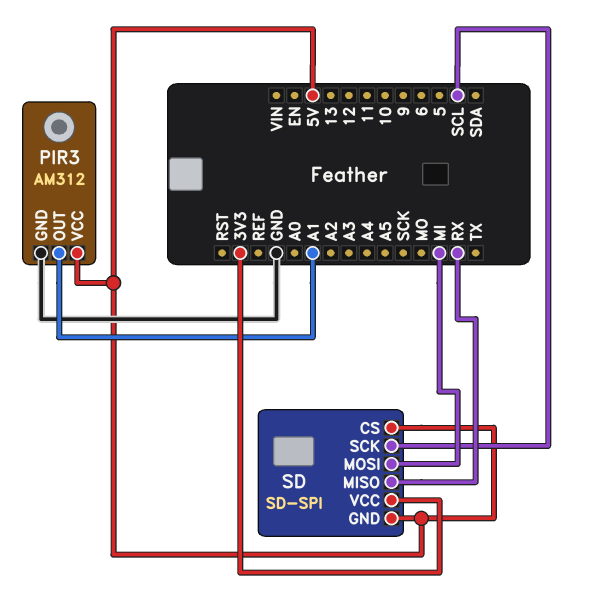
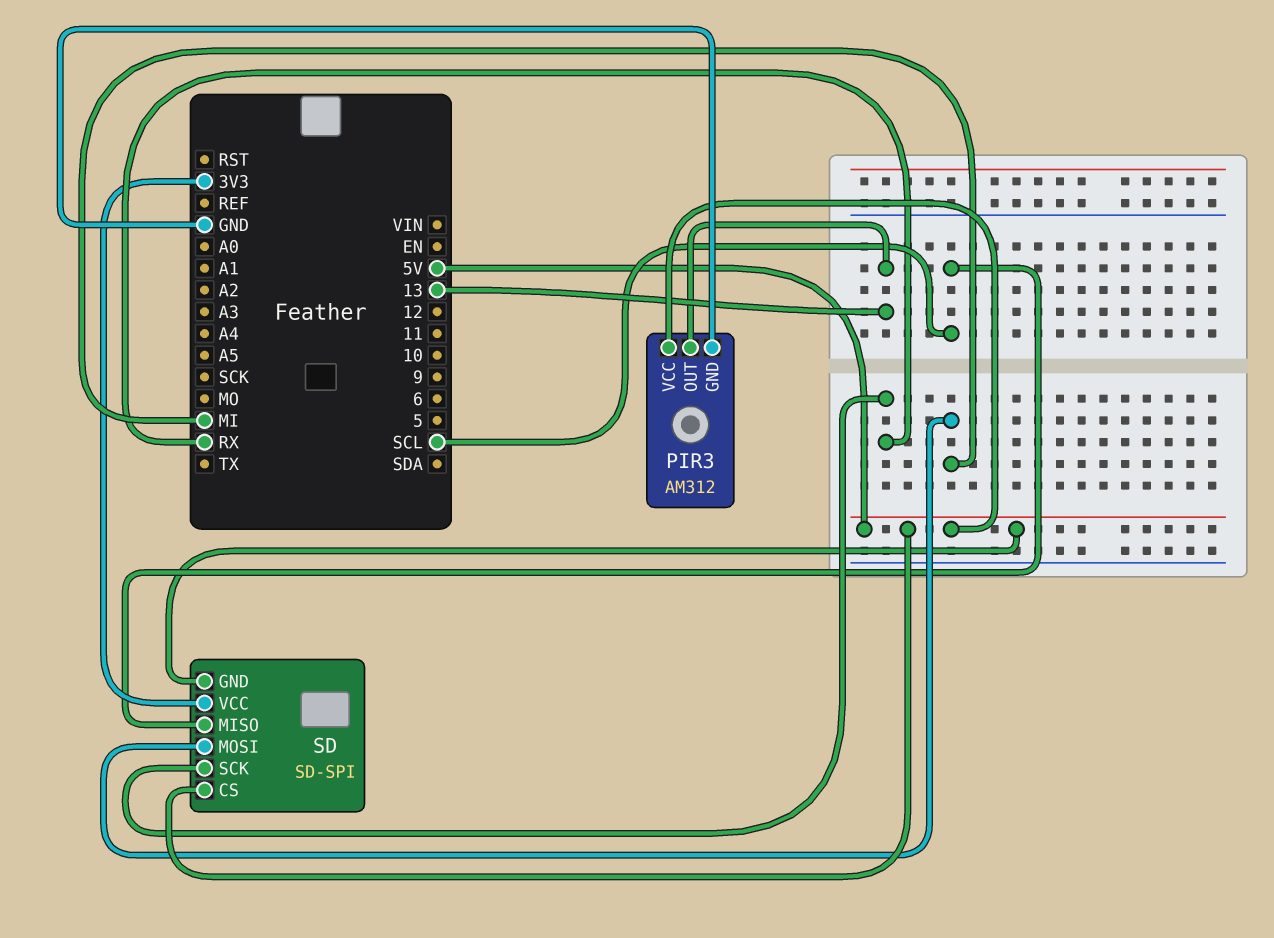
PIR3 pin OUT: A1 -> 13
SD pin MISO: RX -> SCL
SD pin SCK: SCL -> RX

